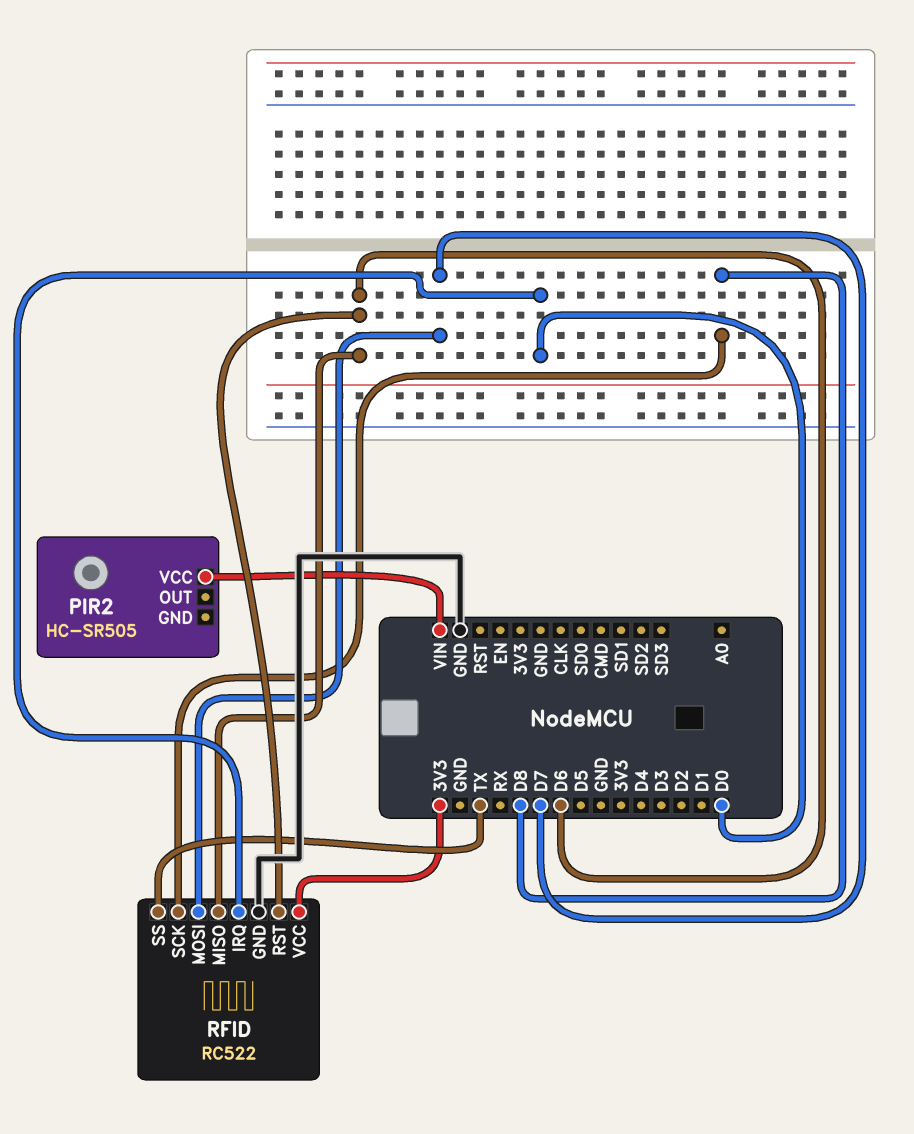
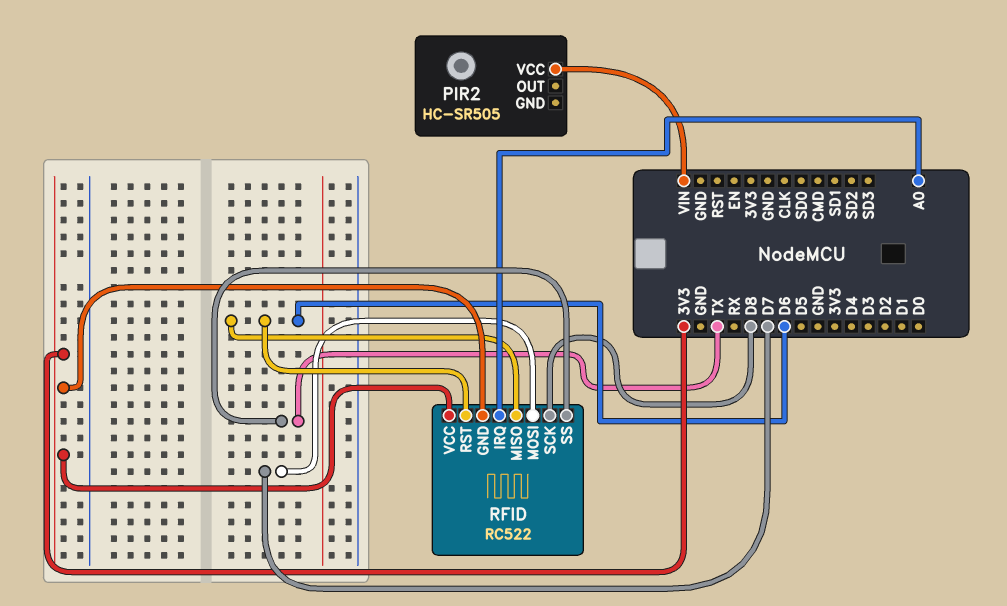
RFID pin GND: GND -> 3V3
RFID pin IRQ: D0 -> A0

